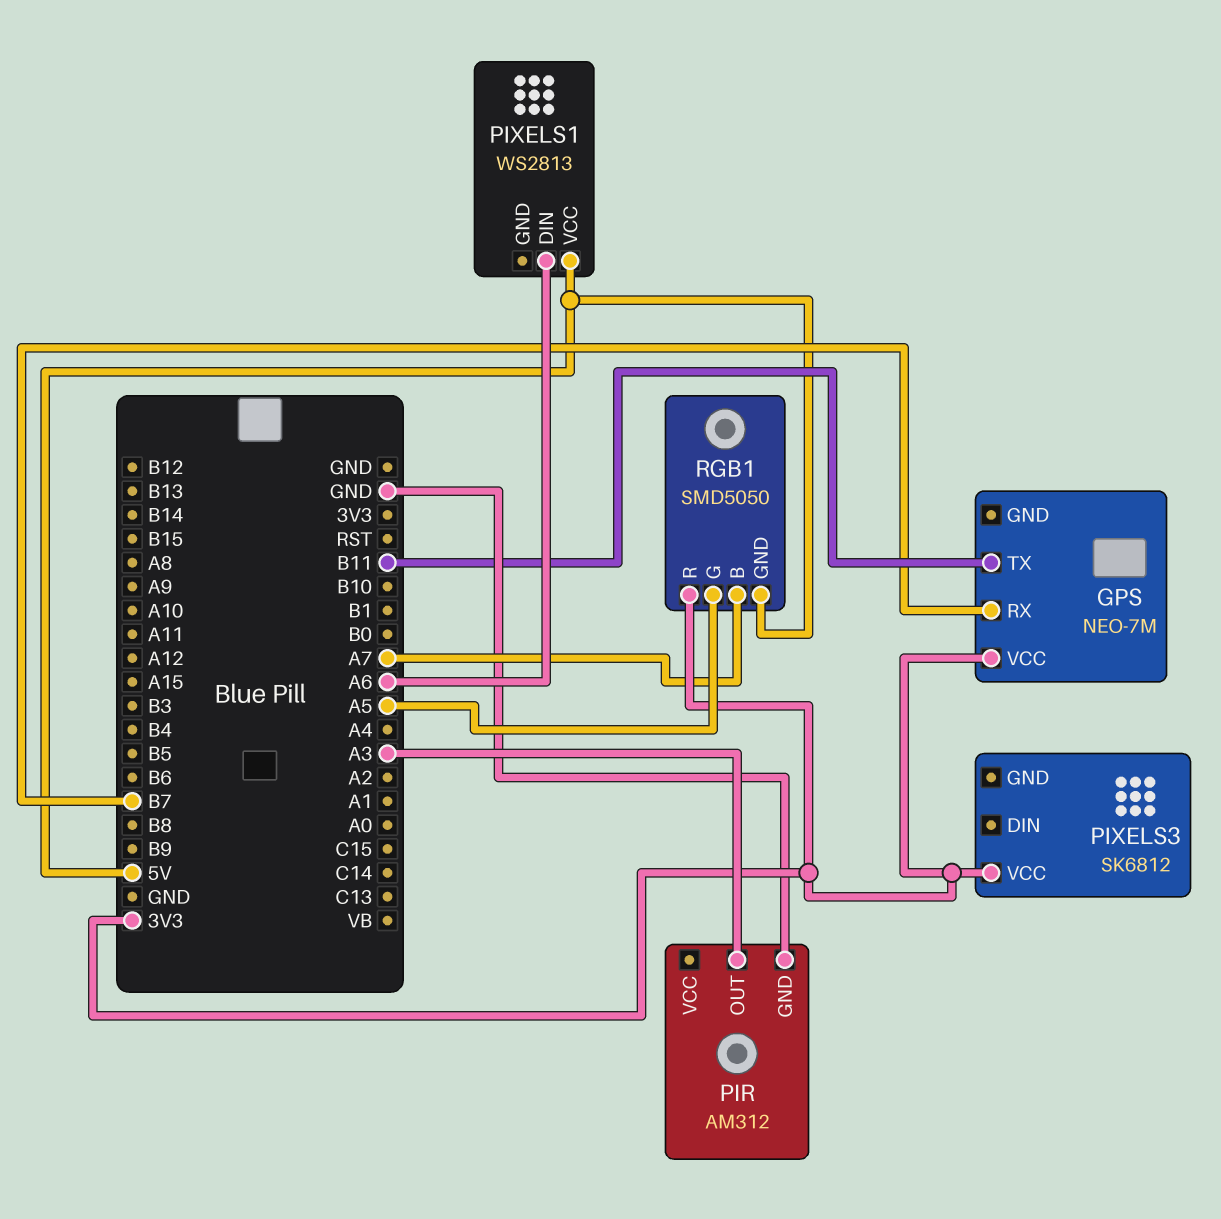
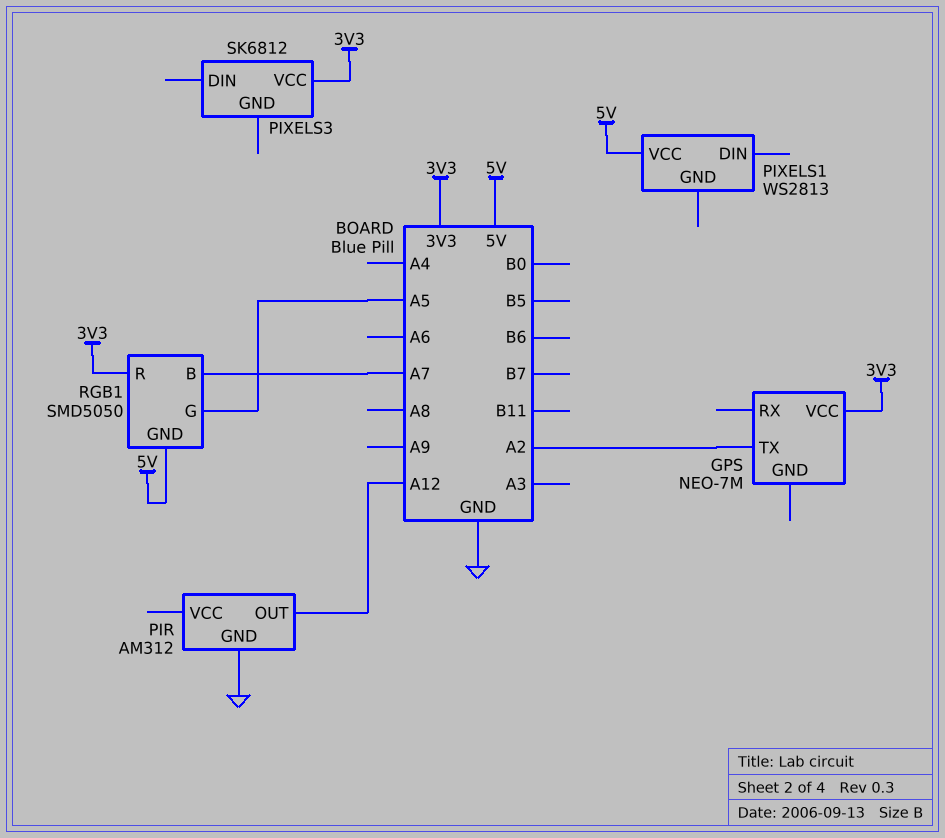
GPS pin RX: B7 -> none
GPS pin TX: B11 -> A2
PIR pin OUT: A3 -> A12
PIXELS1 pin DIN: A6 -> none

